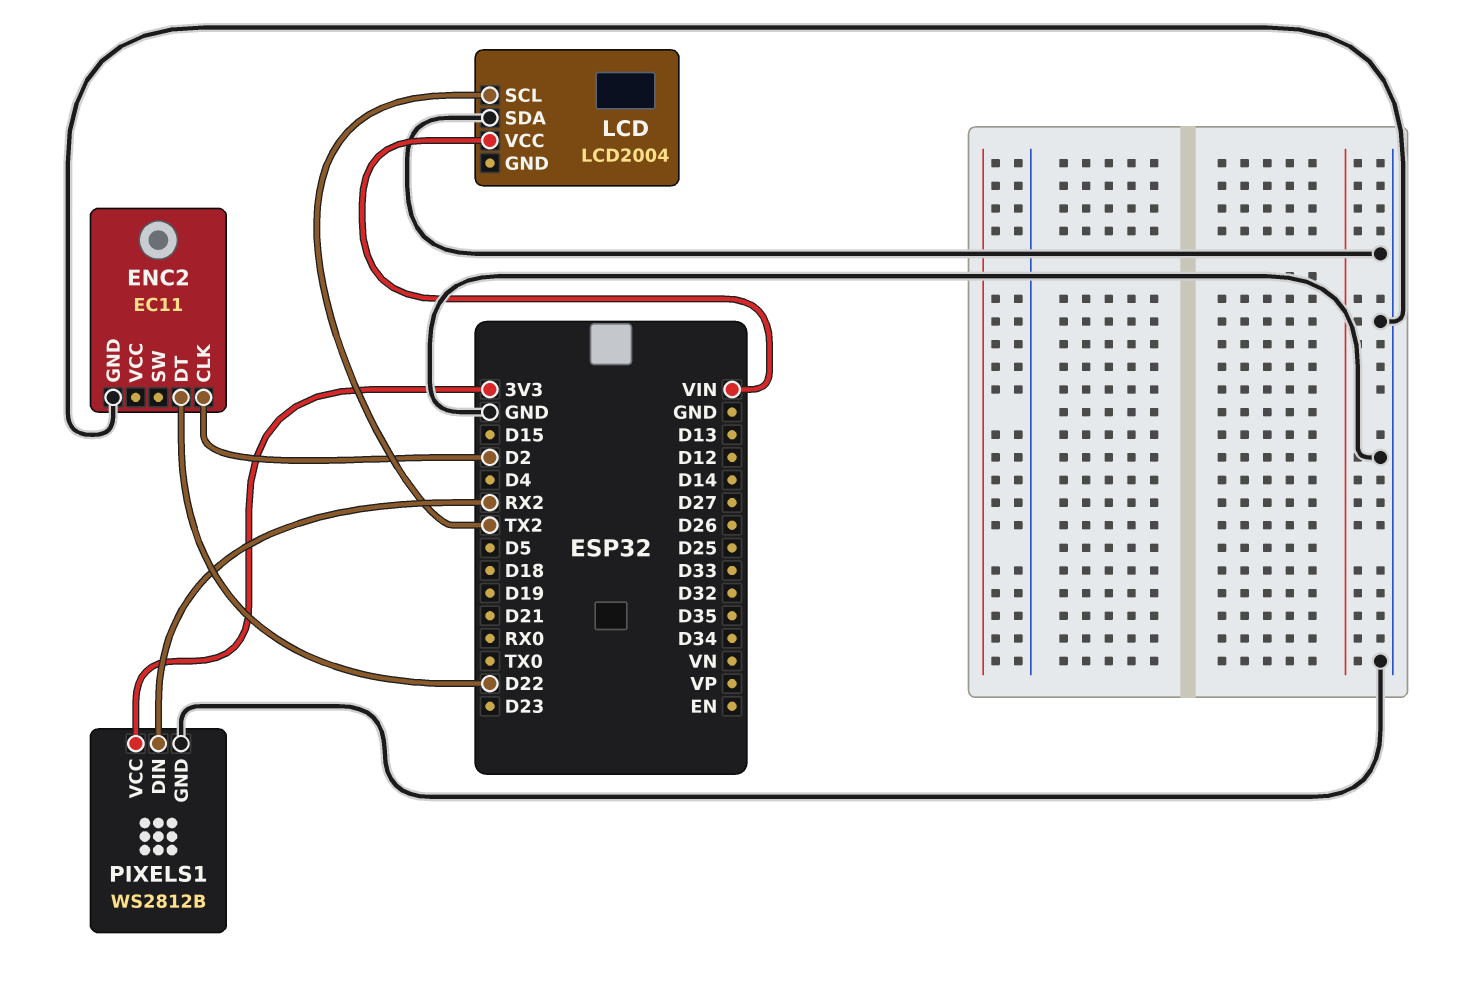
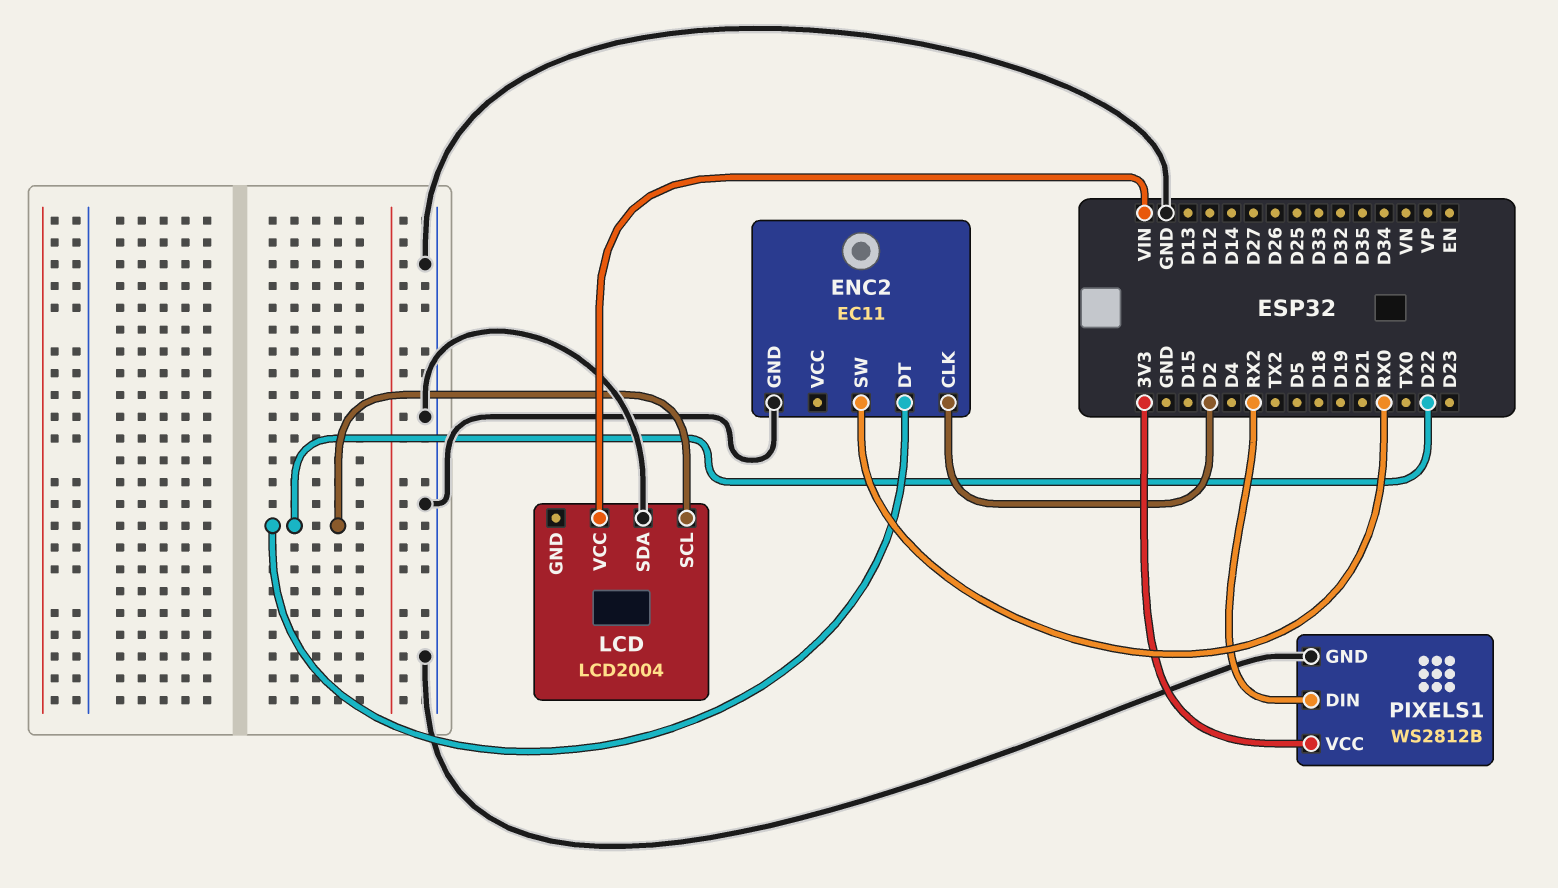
ENC2 pin SW: none -> RX0
LCD pin SCL: TX2 -> D22

